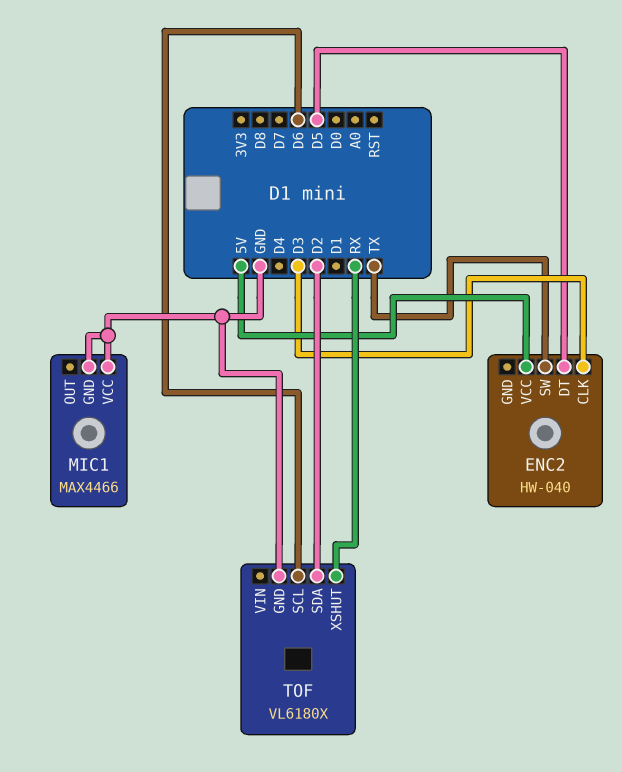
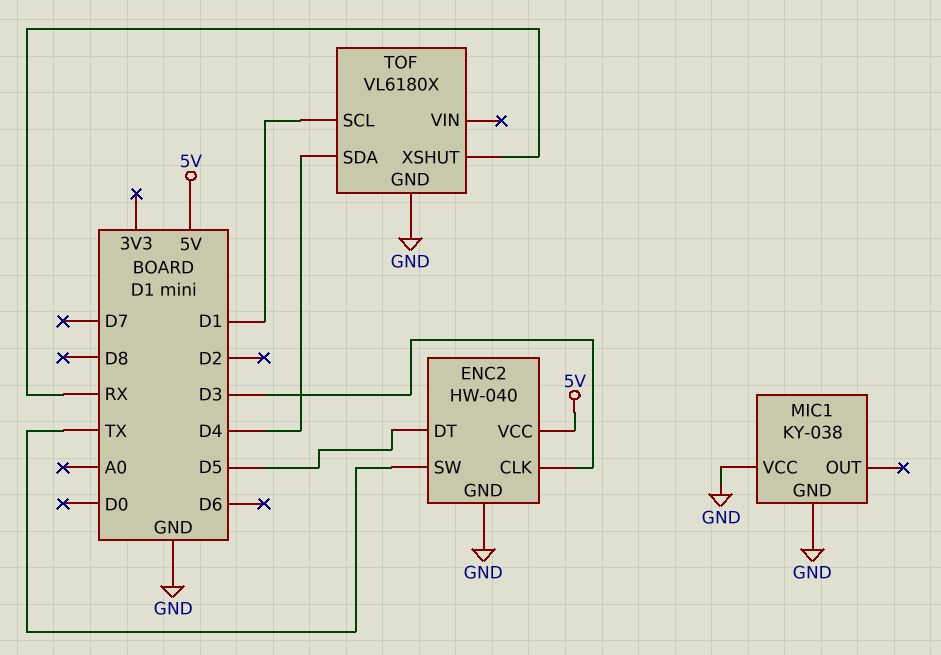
ENC2 pin GND: none -> GND
MIC1: MAX4466 -> KY-038
TOF pin SCL: D6 -> D1
TOF pin SDA: D2 -> D4

